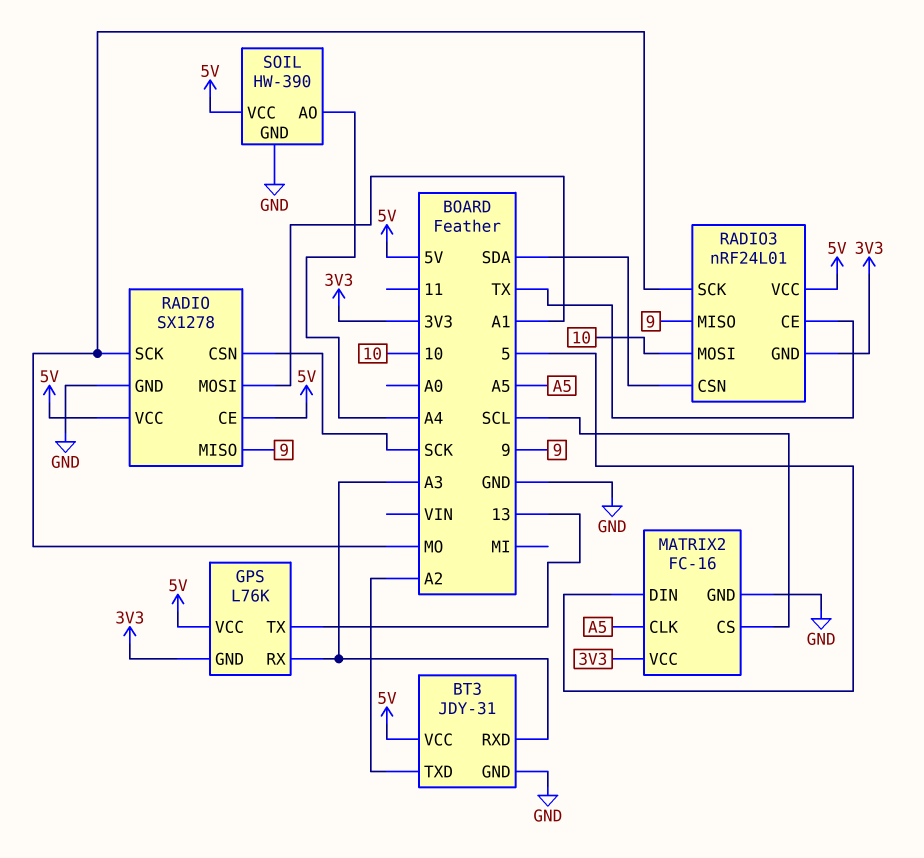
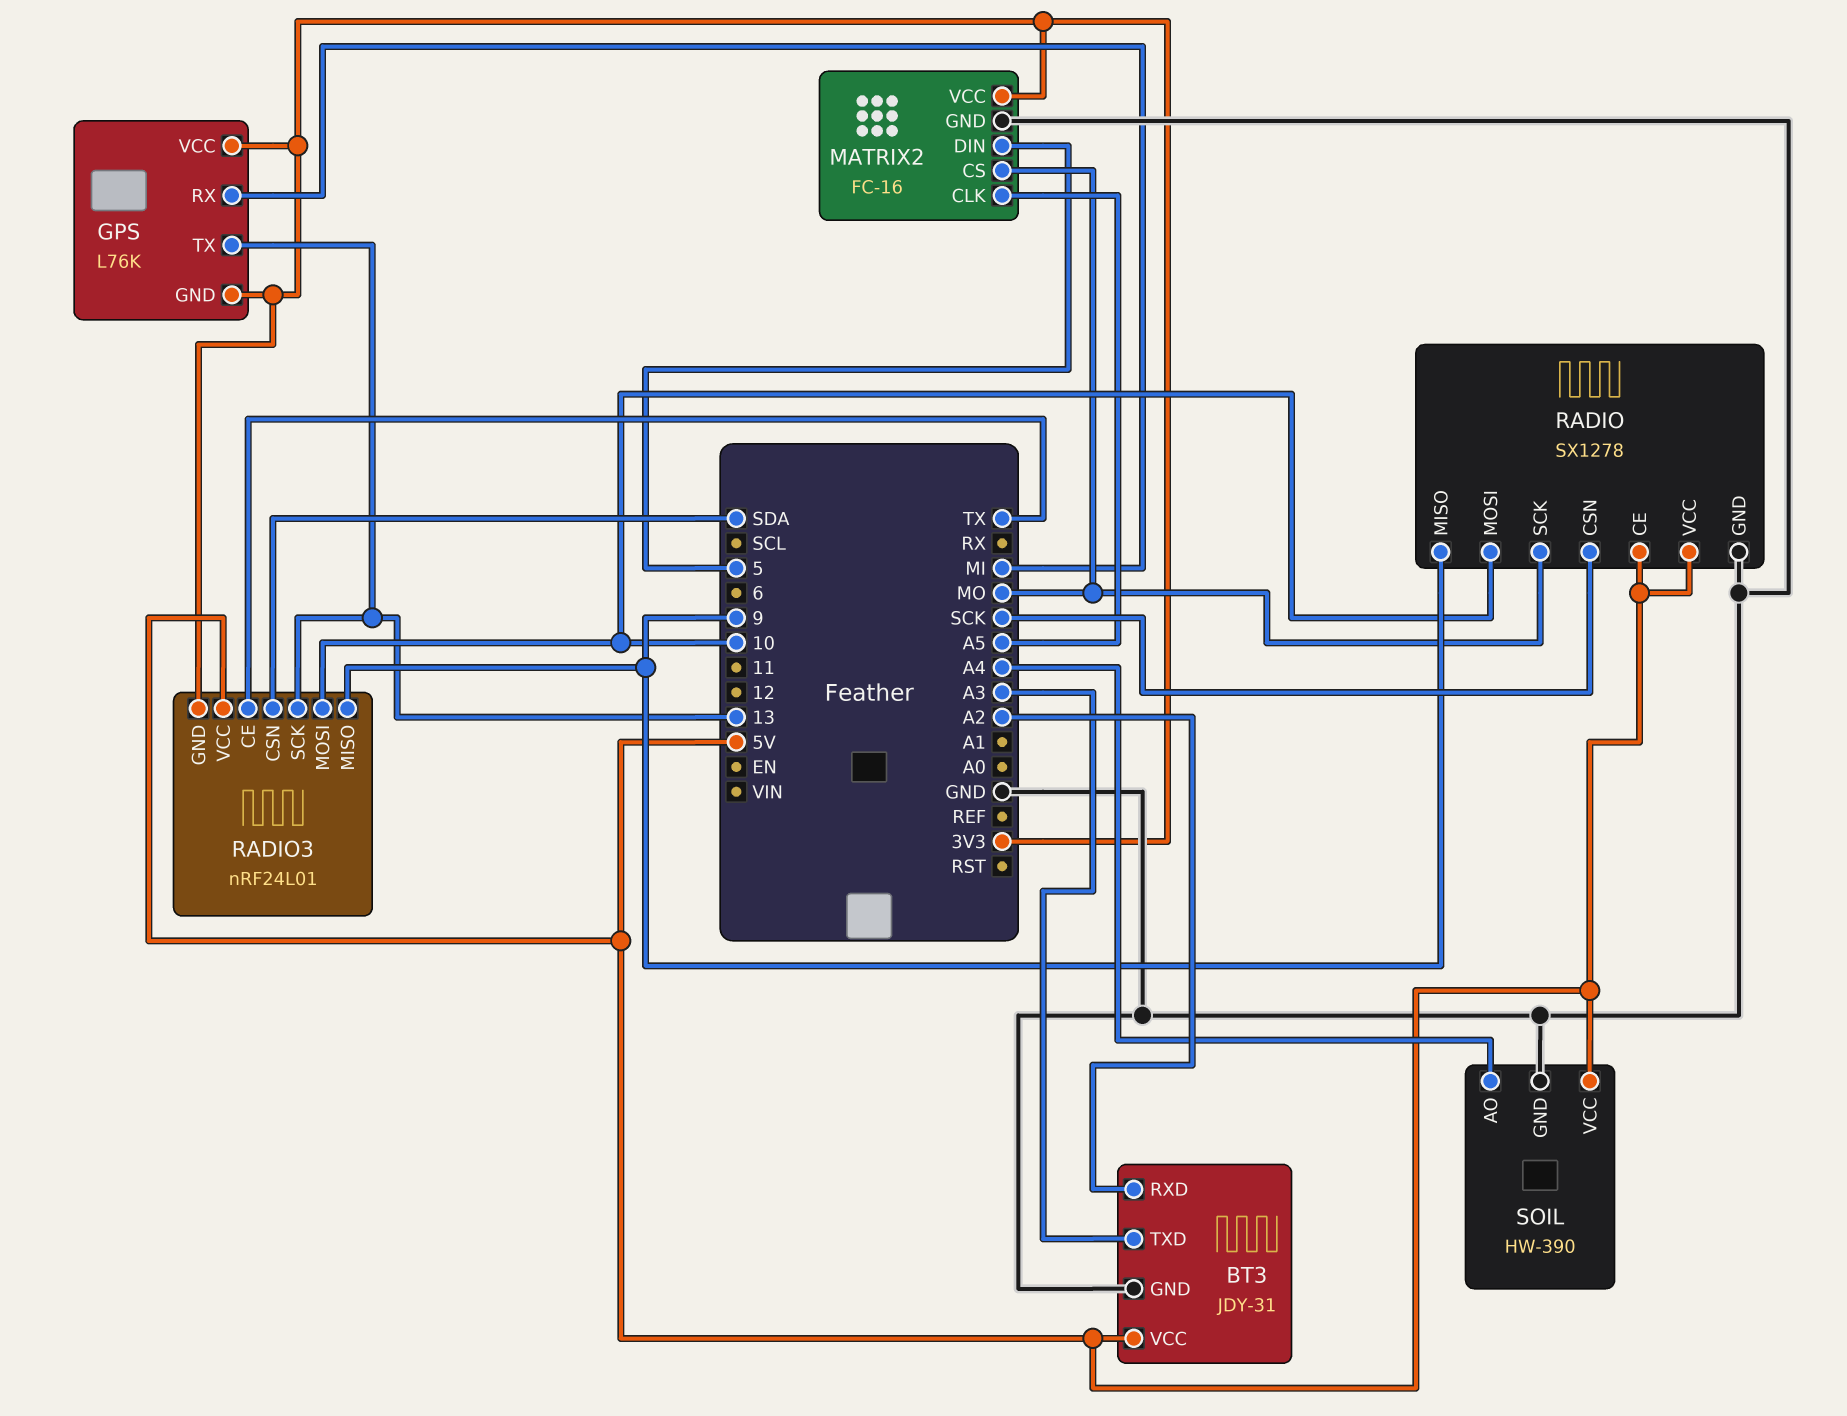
BT3 pin RXD: A3 -> A2
BT3 pin TXD: A2 -> A3
GPS pin RX: A3 -> MI
GPS pin VCC: 5V -> 3V3
MATRIX2 pin CS: SCL -> MO
RADIO pin MOSI: A1 -> 10
RADIO3 pin SCK: MO -> 13

